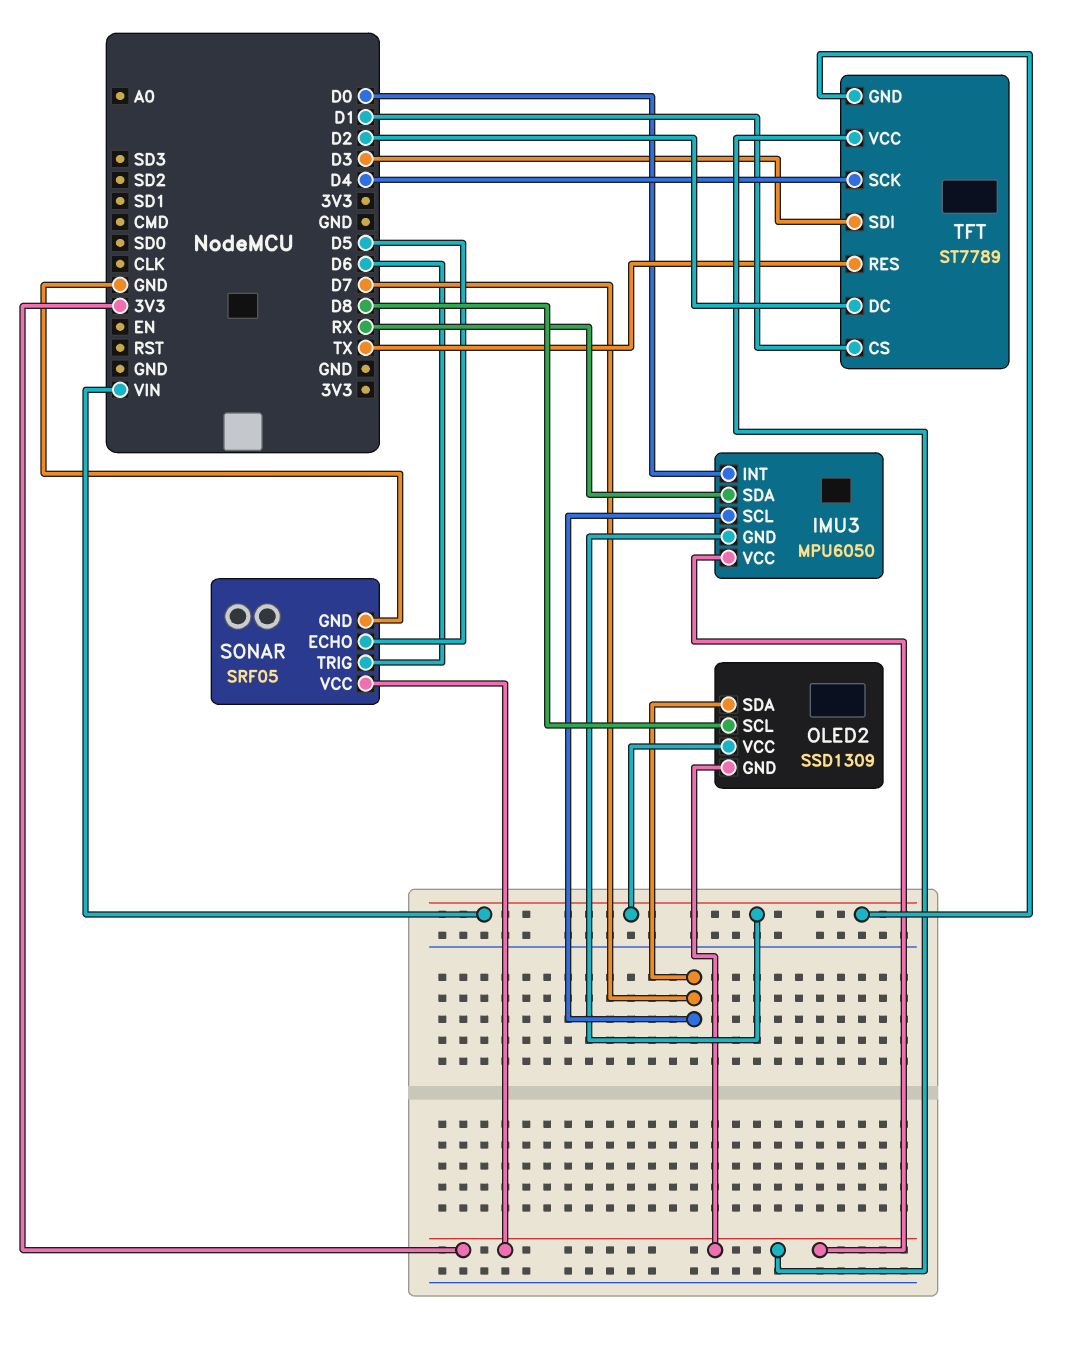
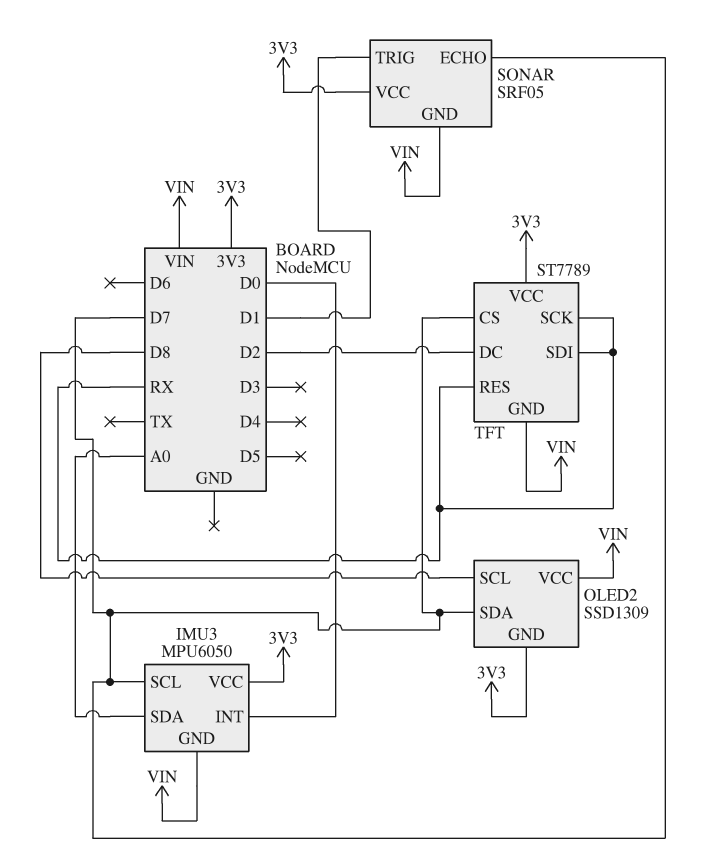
IMU3 pin SDA: RX -> A0
SONAR pin ECHO: D5 -> D7
SONAR pin GND: GND -> VIN
SONAR pin TRIG: D6 -> D1
TFT pin CS: D1 -> D7
TFT pin RES: TX -> RX
TFT pin SCK: D4 -> RX
TFT pin SDI: D3 -> RX

